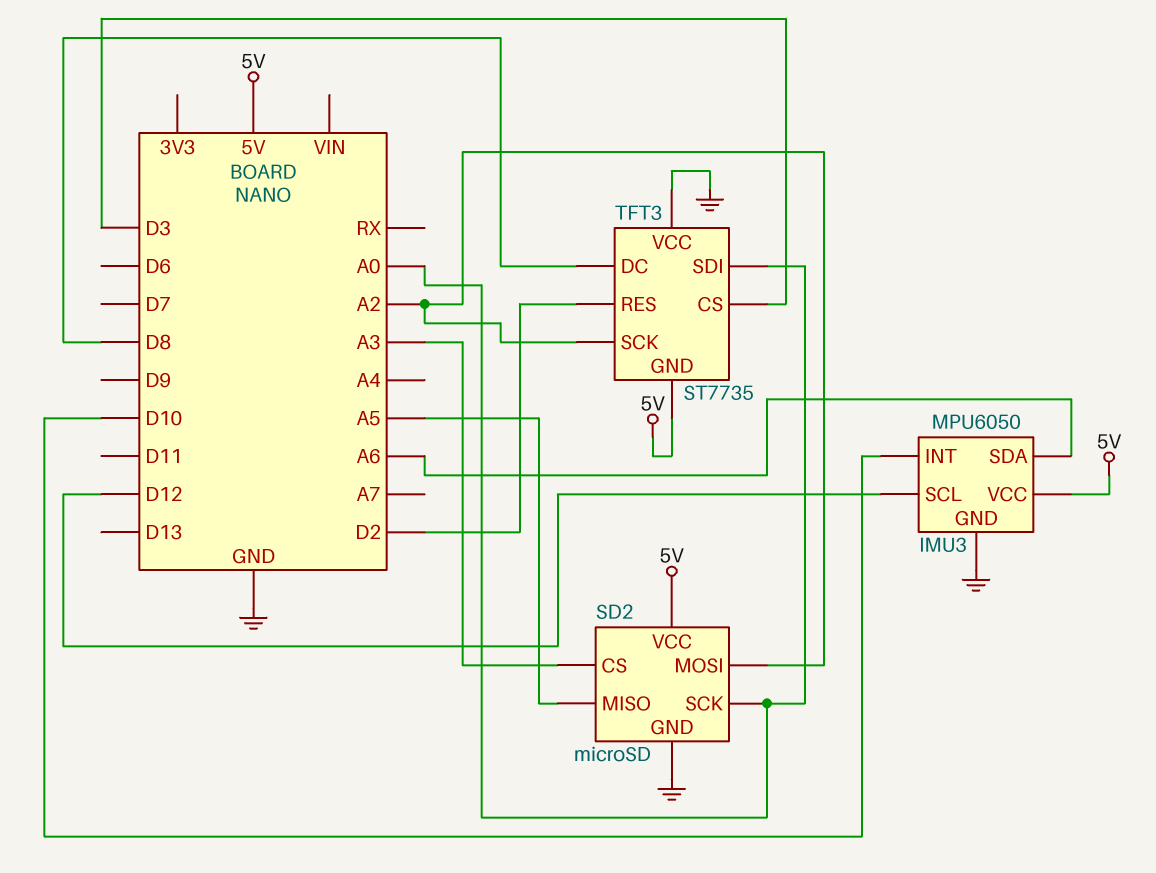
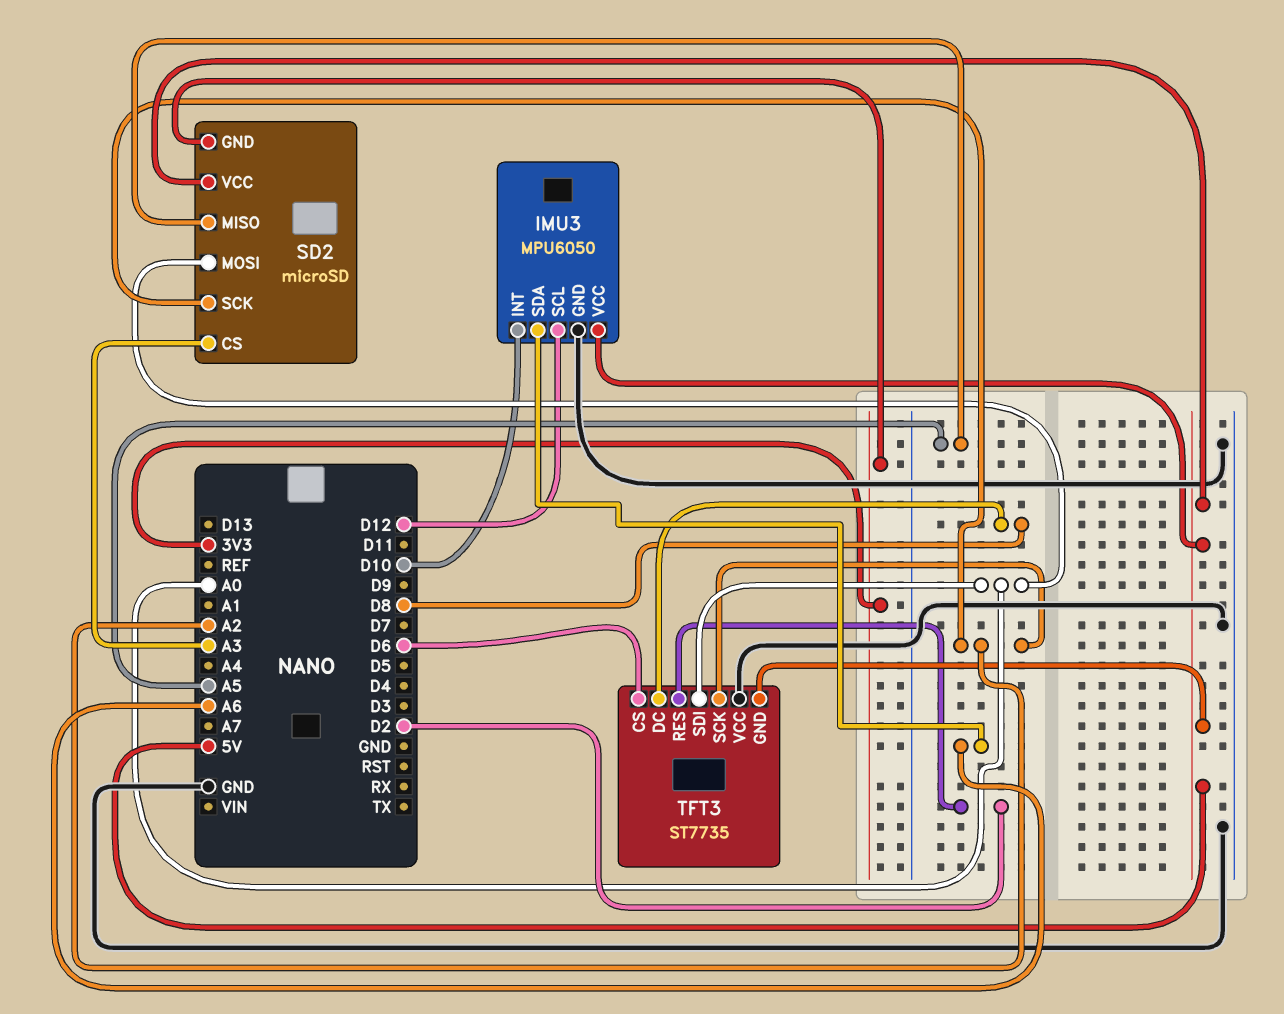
SD2 pin GND: GND -> 3V3
SD2 pin MOSI: A2 -> A0
SD2 pin SCK: A0 -> A2
TFT3 pin CS: D3 -> D6

